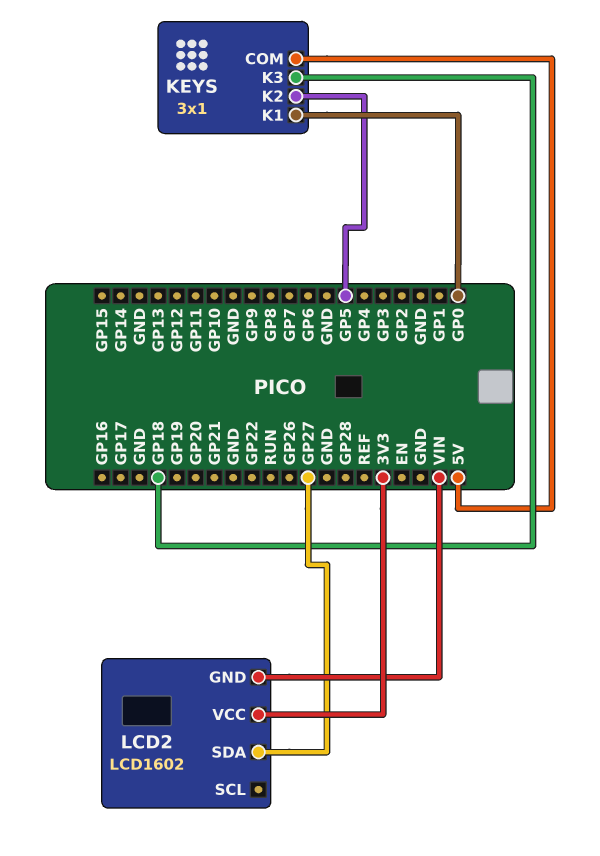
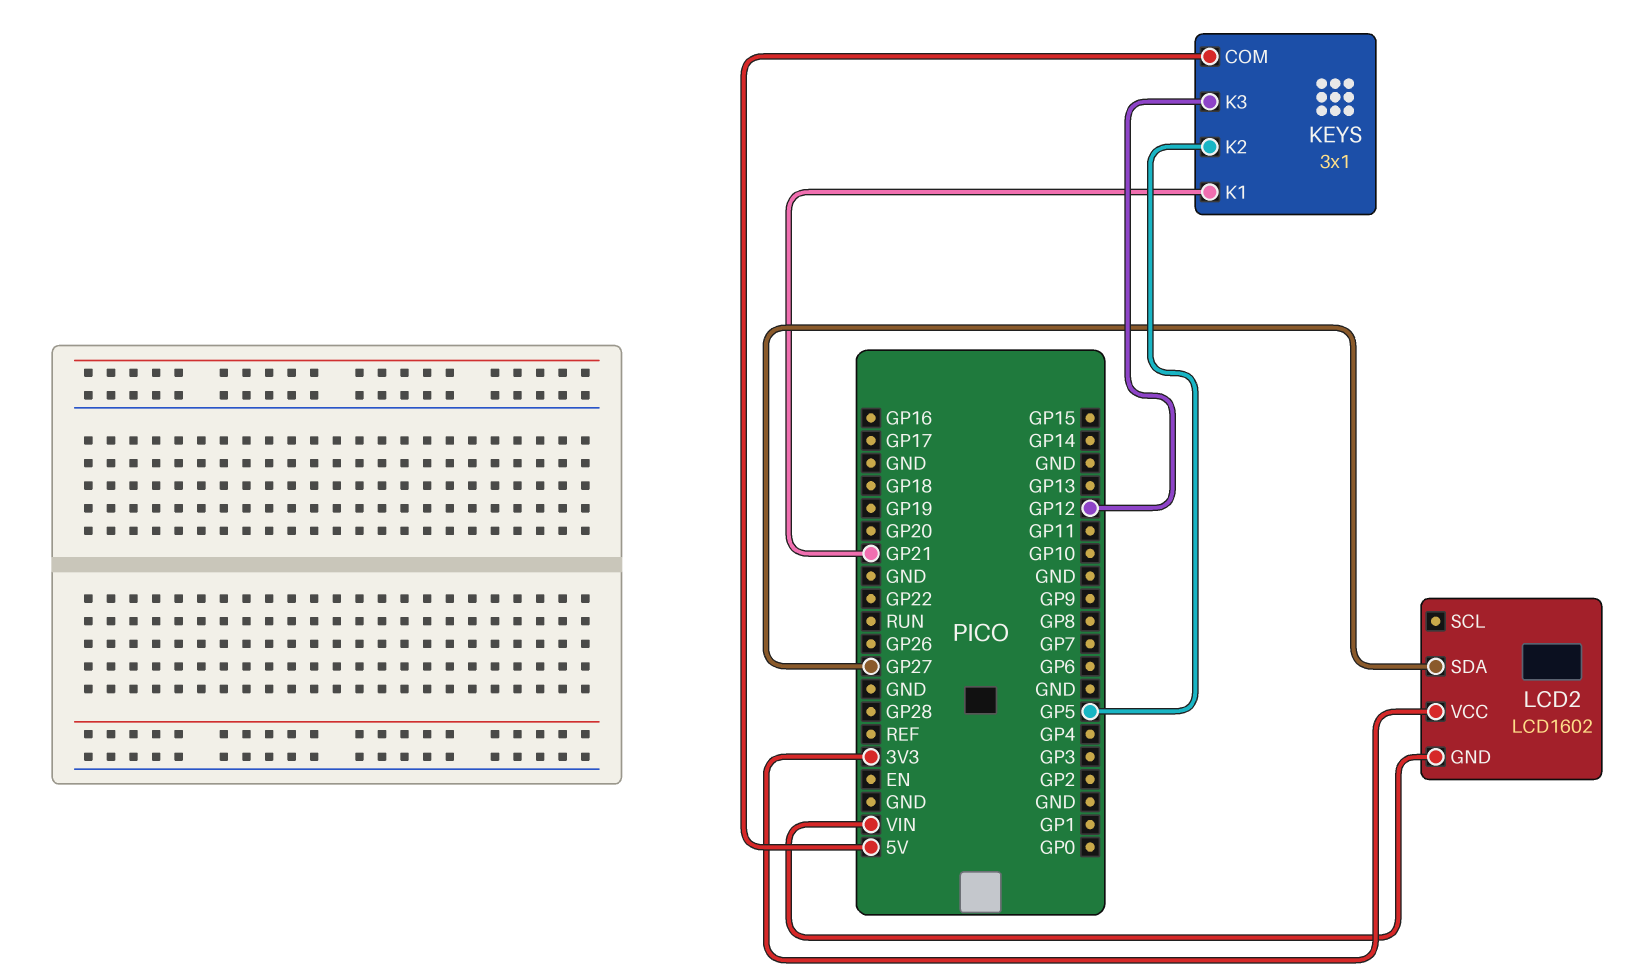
KEYS pin K1: GP0 -> GP21
KEYS pin K3: GP18 -> GP12

